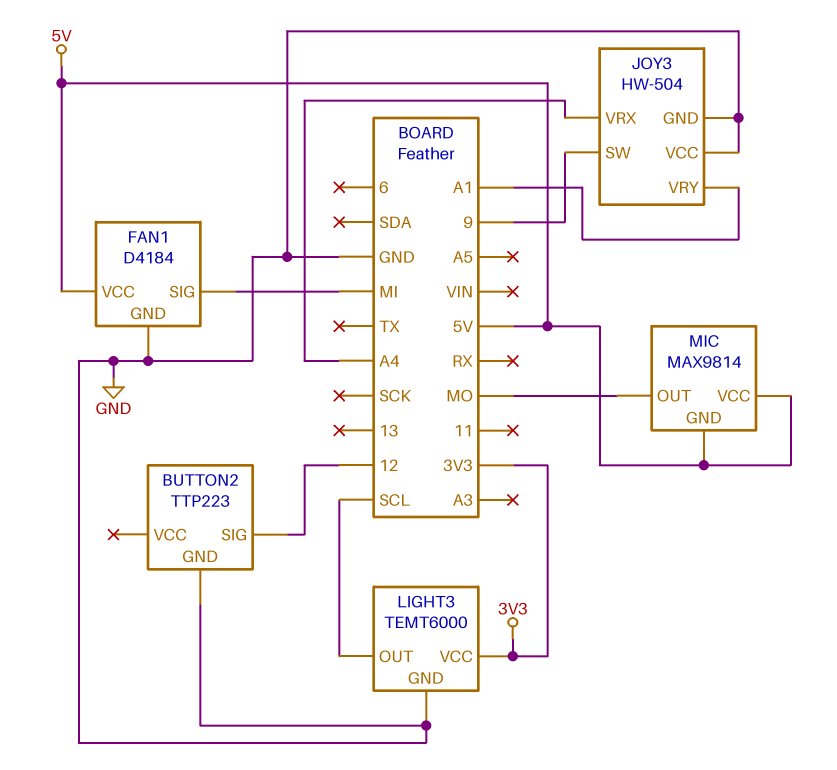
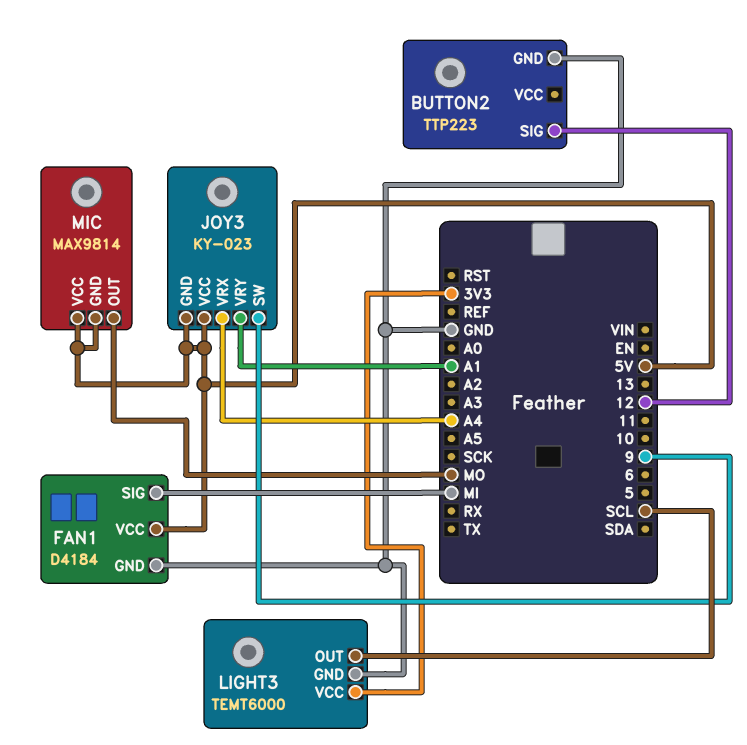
JOY3: HW-504 -> KY-023
JOY3 pin GND: GND -> 5V
JOY3 pin VCC: GND -> 5V

